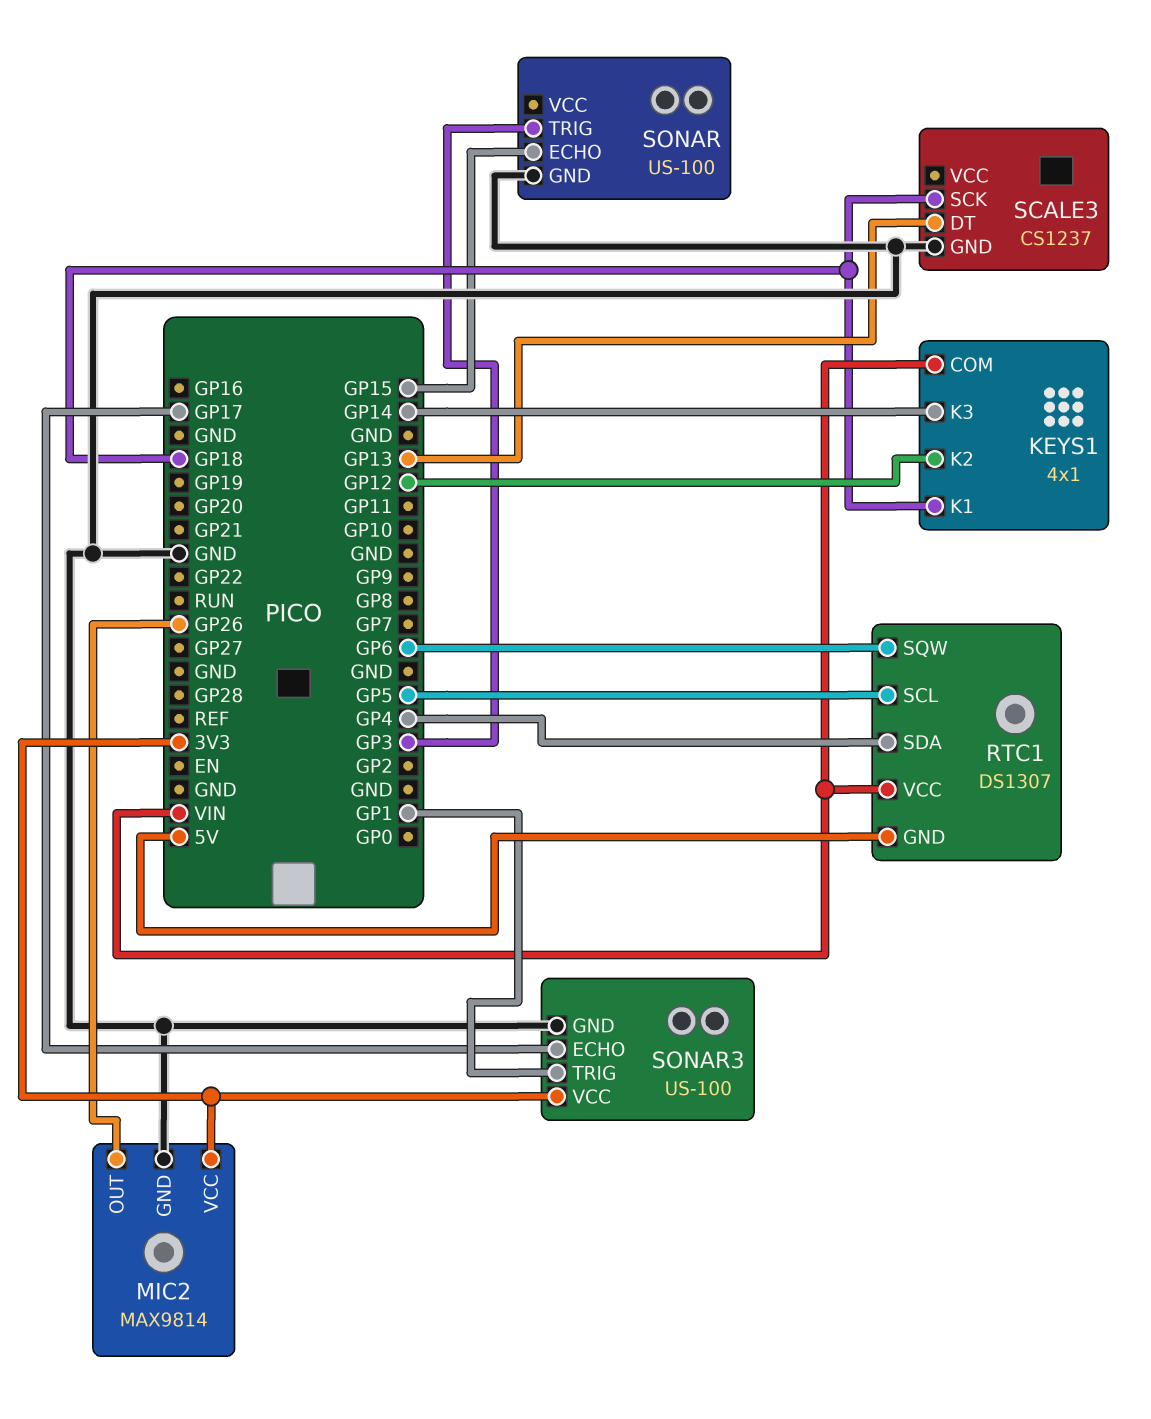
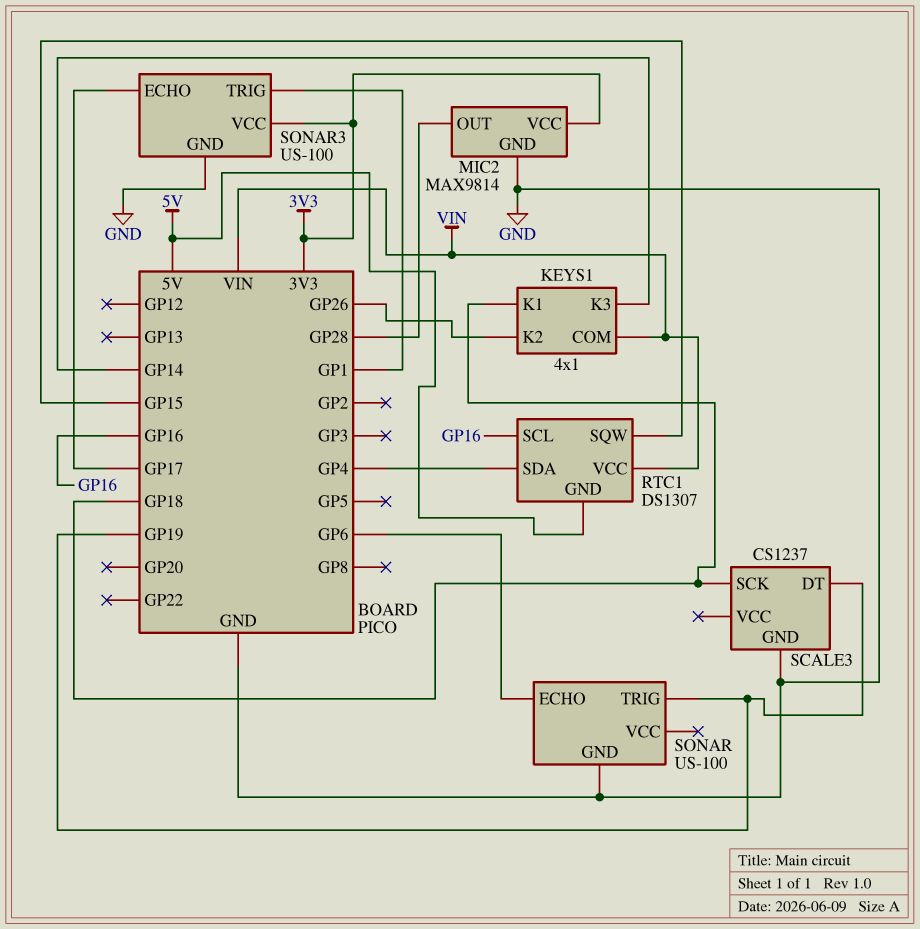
KEYS1 pin K2: GP12 -> GP26
MIC2 pin OUT: GP26 -> GP28
RTC1 pin SCL: GP5 -> GP16
RTC1 pin SQW: GP6 -> GP15
SCALE3 pin DT: GP13 -> GP19
SONAR pin ECHO: GP15 -> GP6
SONAR pin TRIG: GP3 -> GP19

